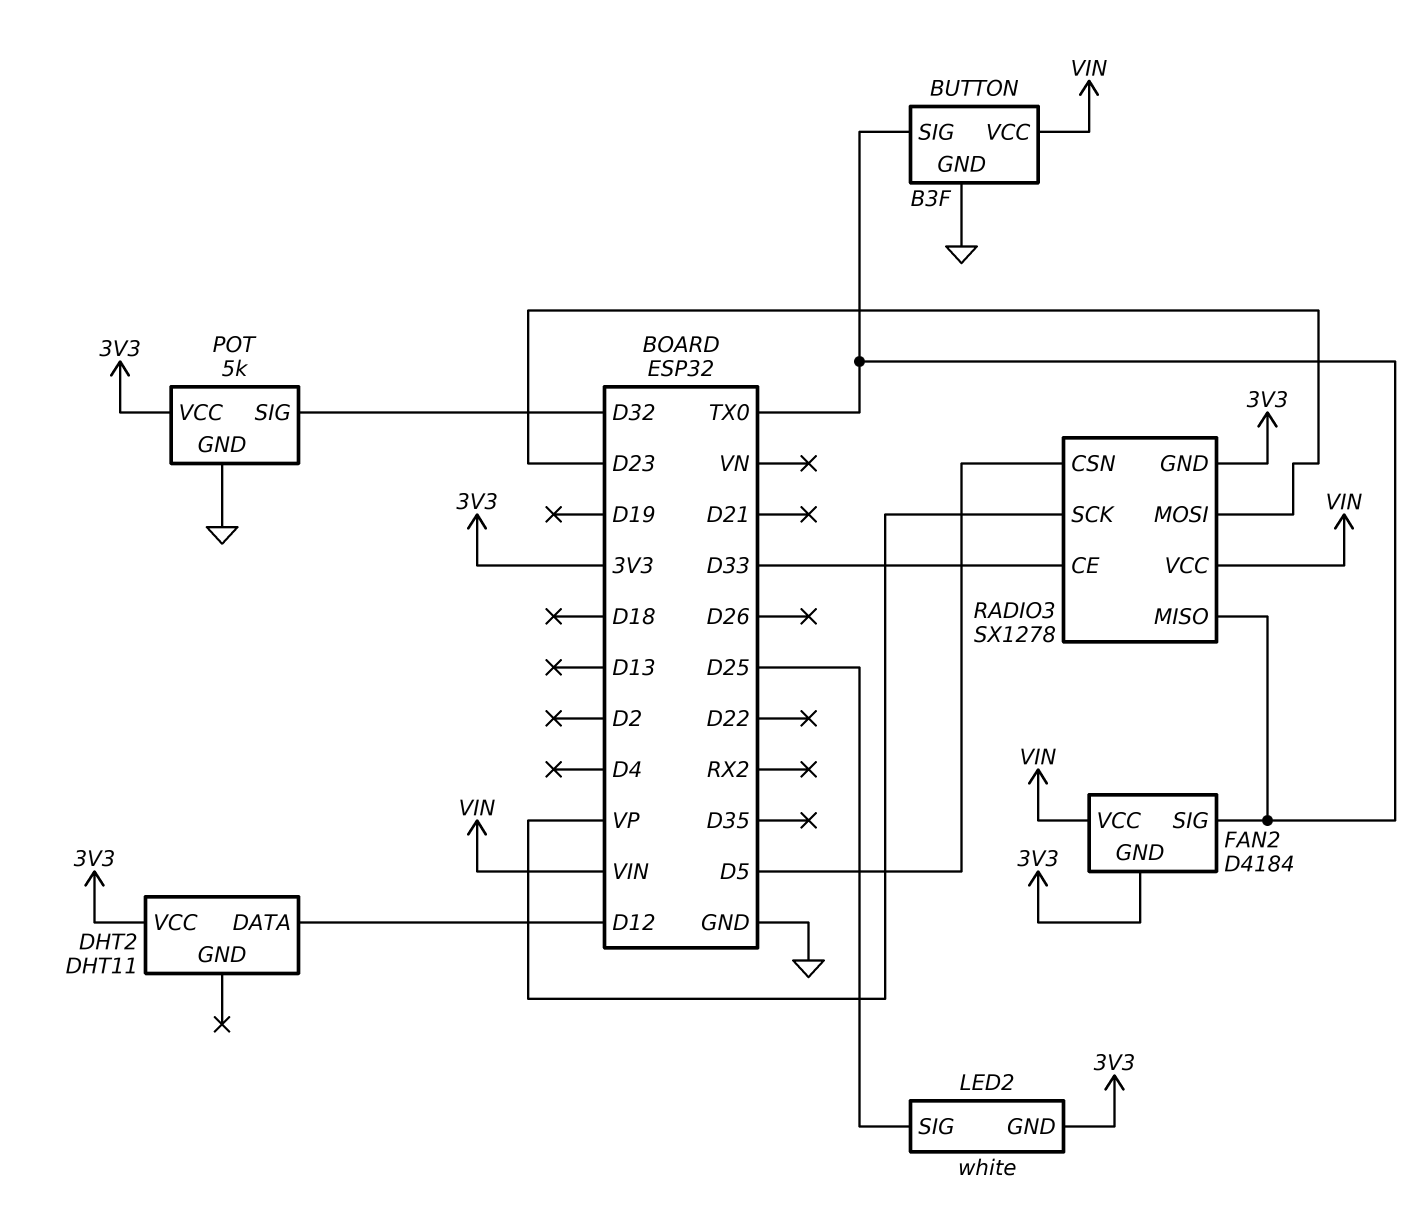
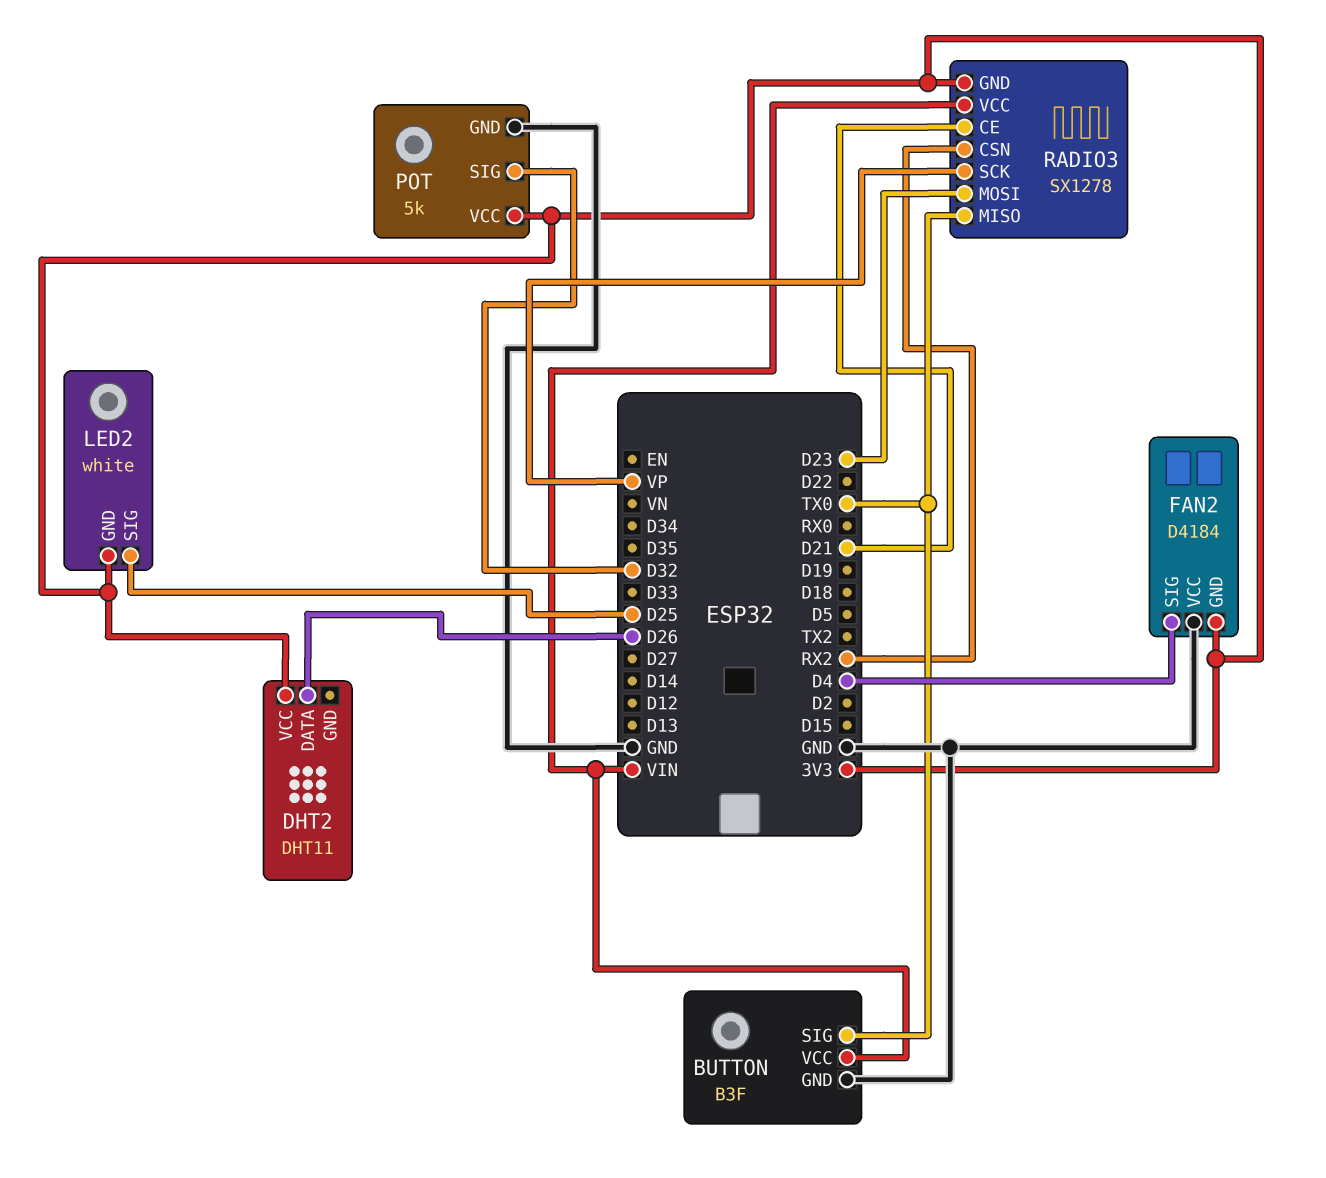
DHT2 pin DATA: D12 -> D26
FAN2 pin SIG: TX0 -> D4
FAN2 pin VCC: VIN -> GND
RADIO3 pin CE: D33 -> D21
RADIO3 pin CSN: D5 -> RX2

